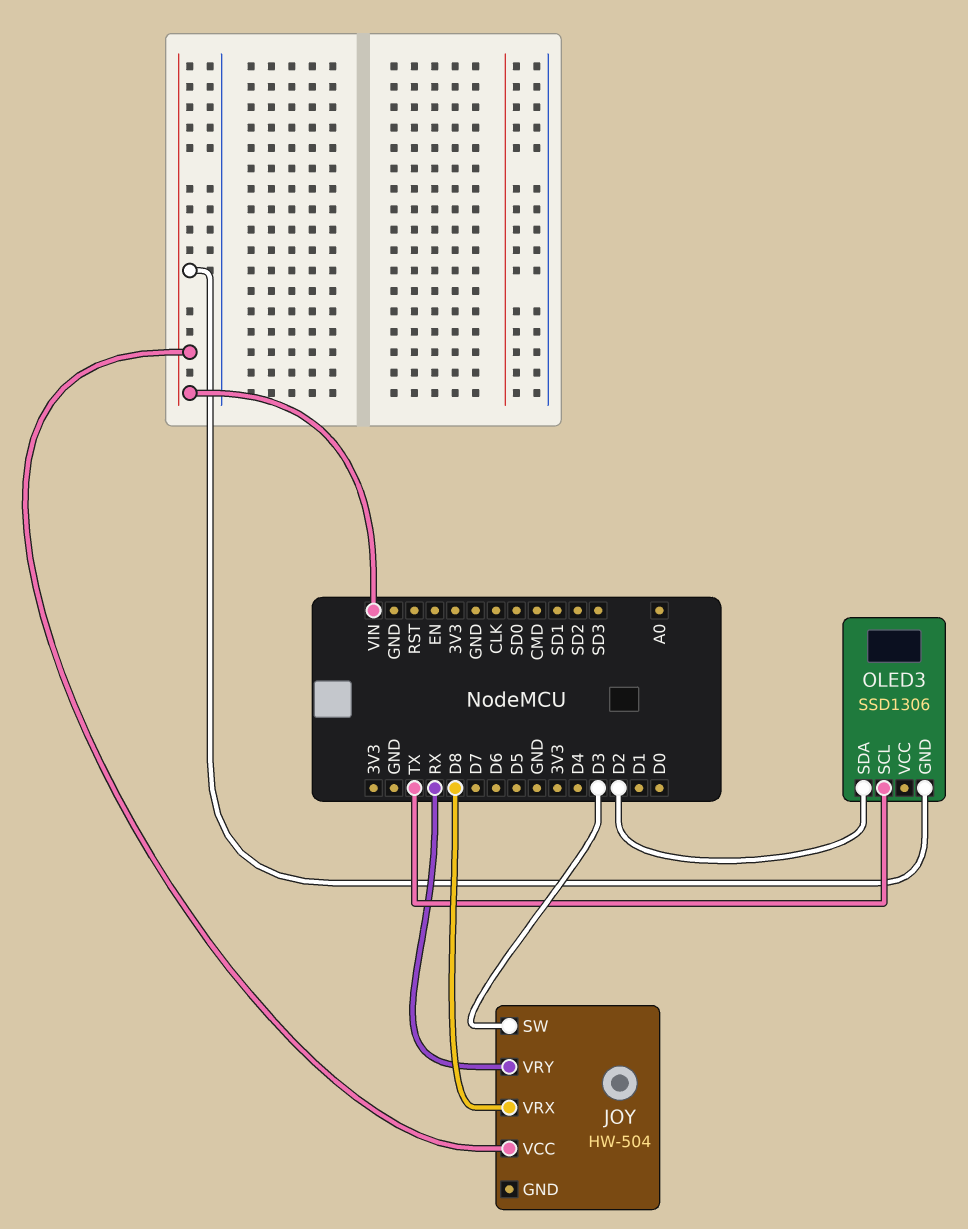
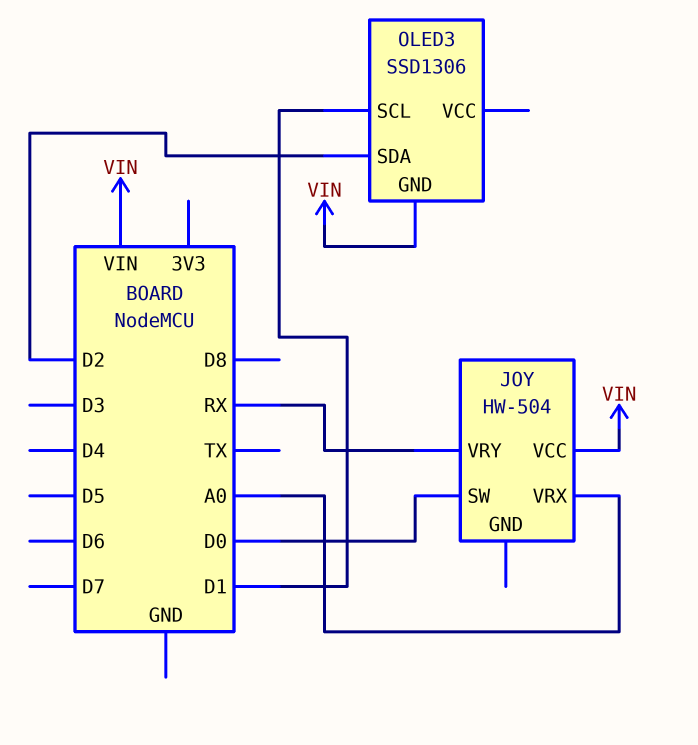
JOY pin SW: D3 -> D0
JOY pin VRX: D8 -> A0
OLED3 pin SCL: TX -> D1

